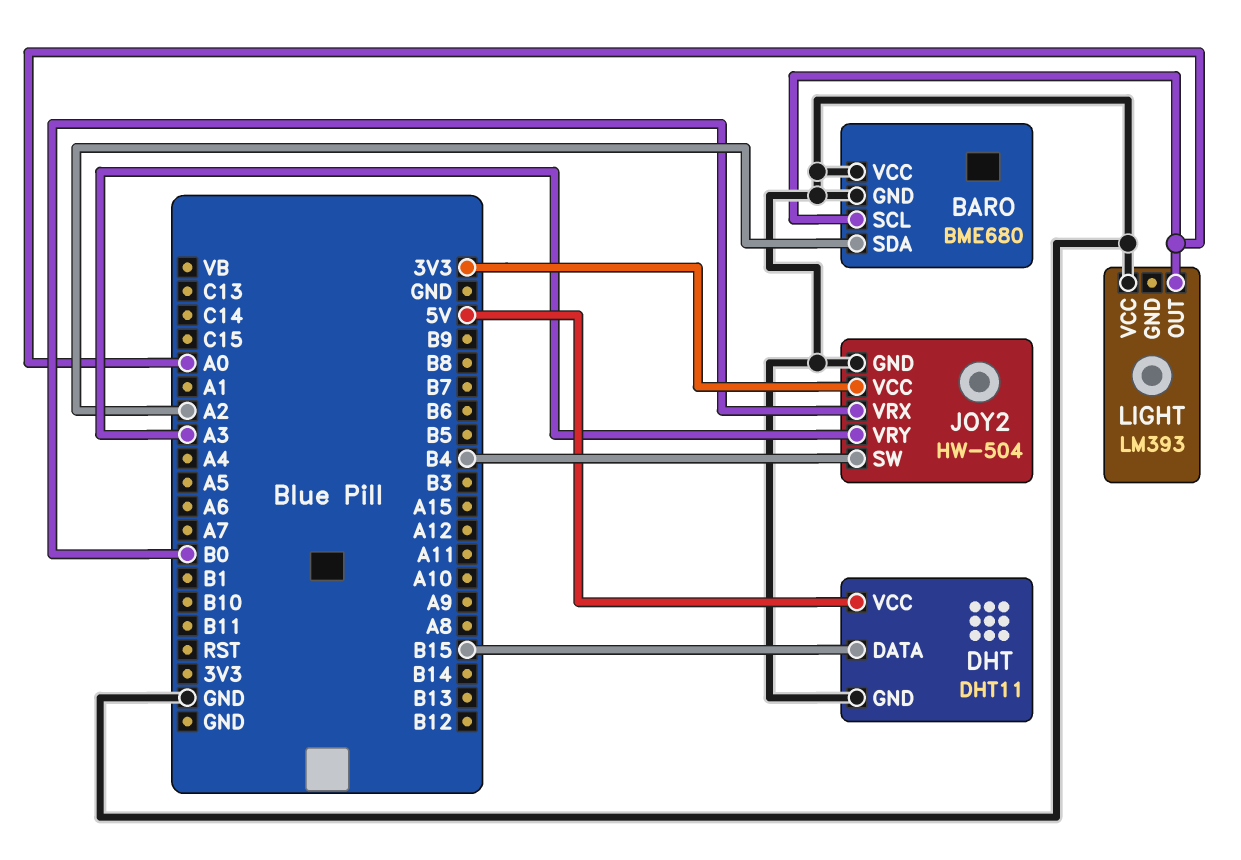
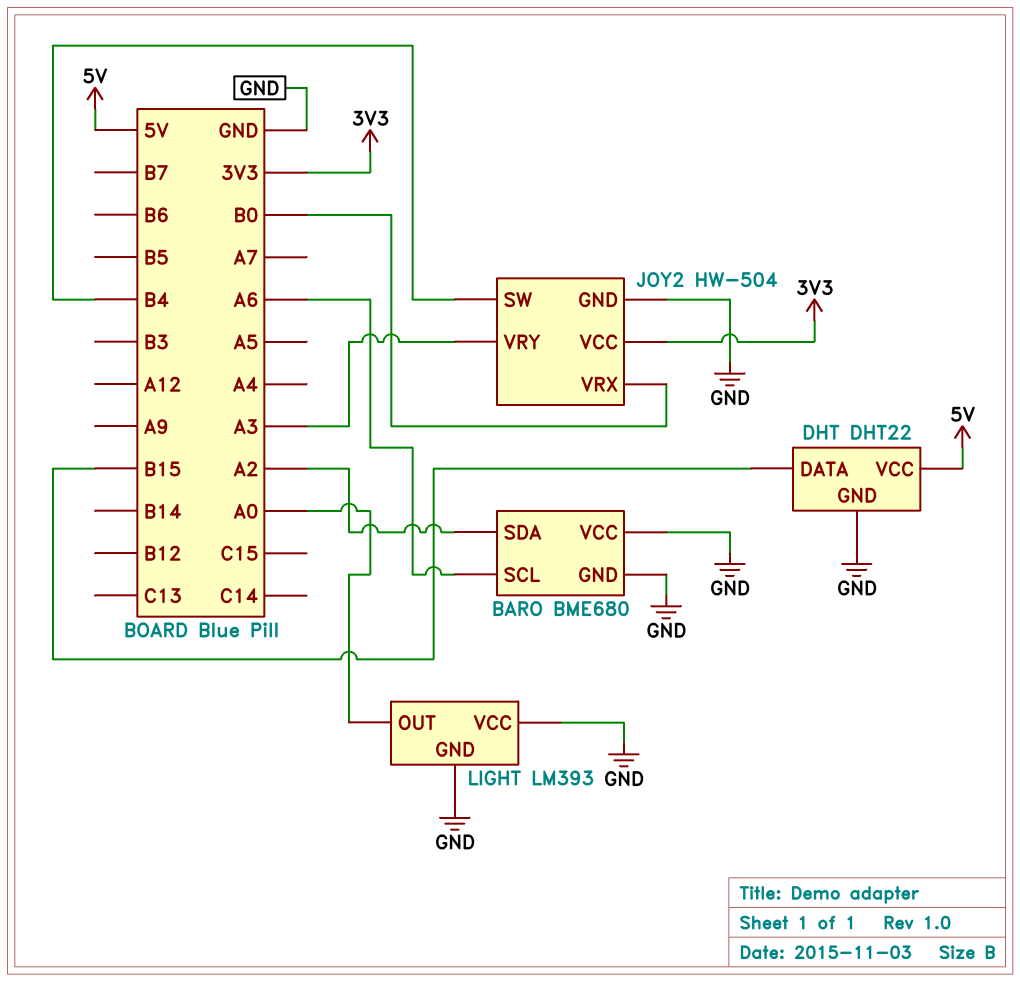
BARO pin SCL: A0 -> A6
DHT: DHT11 -> DHT22
LIGHT pin GND: none -> GND

